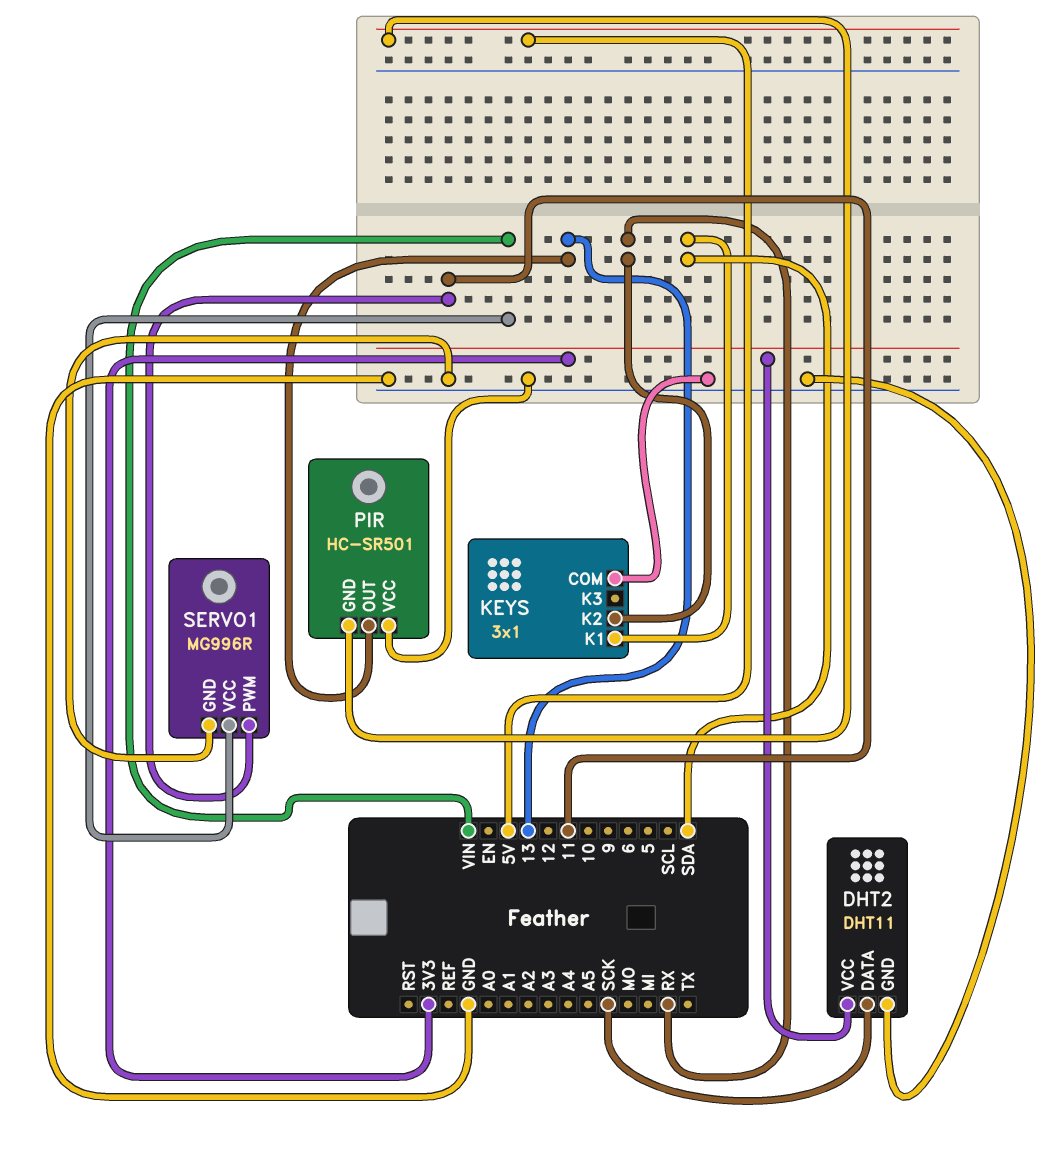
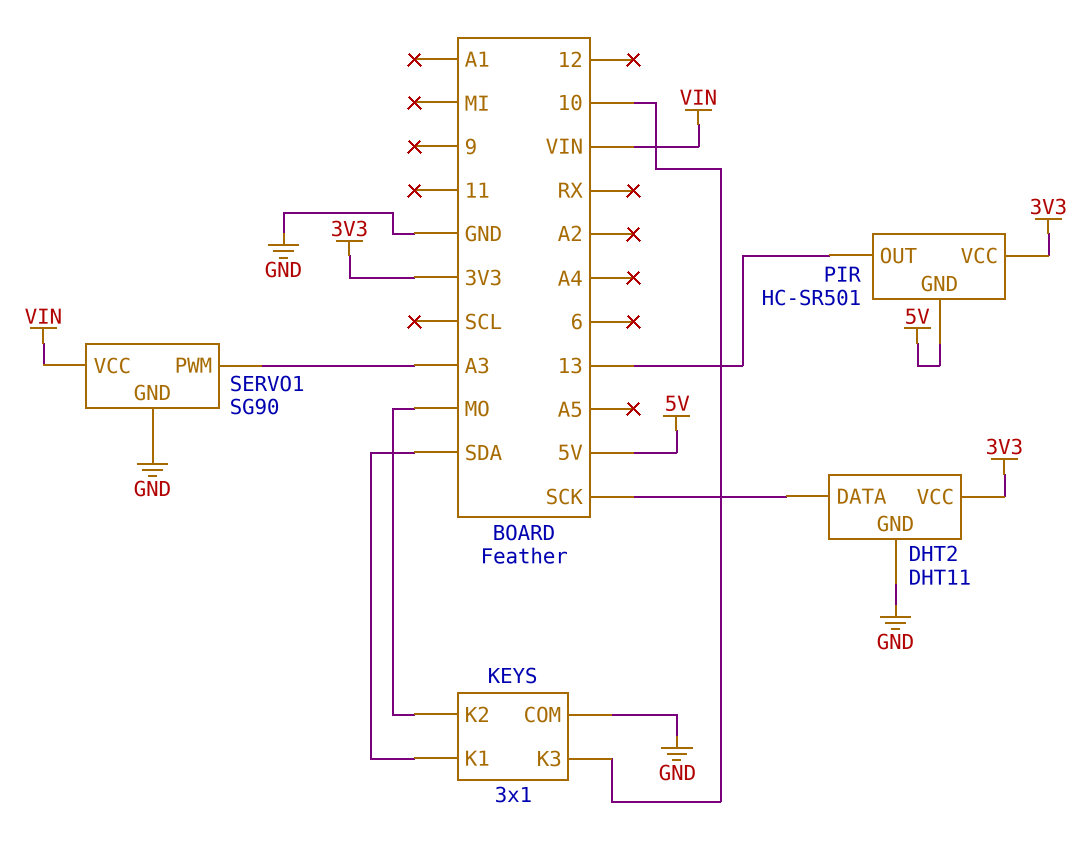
KEYS pin K2: RX -> MO
KEYS pin K3: none -> 10
PIR pin VCC: GND -> 3V3
SERVO1: MG996R -> SG90
SERVO1 pin PWM: 11 -> A3

